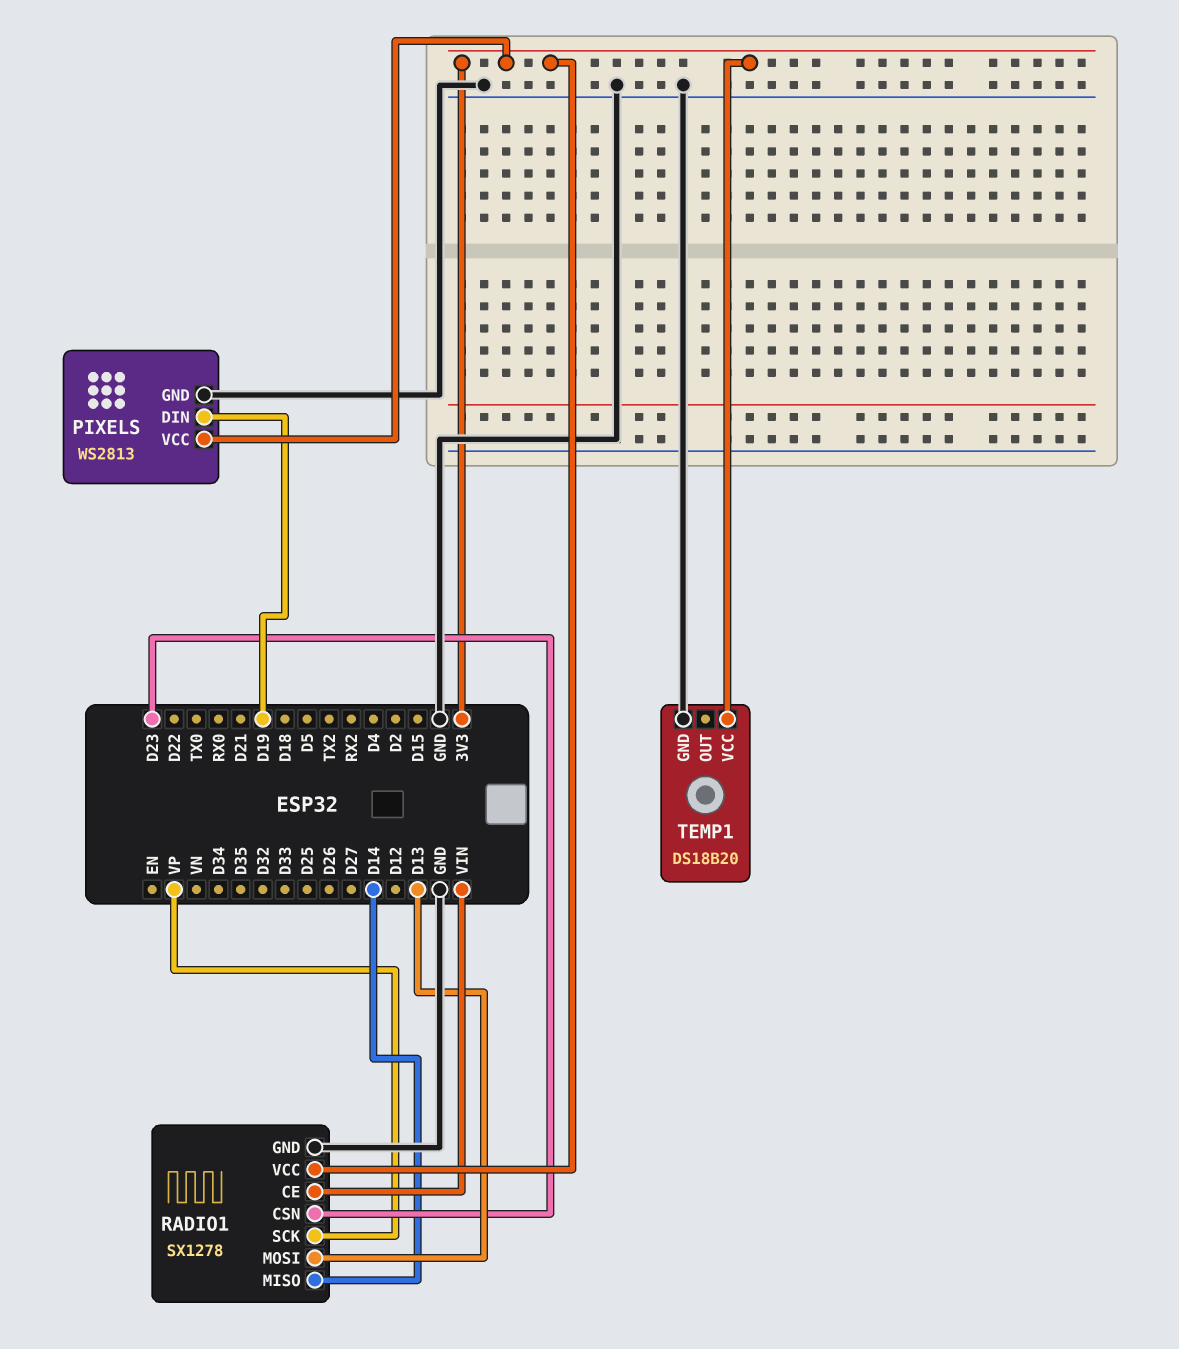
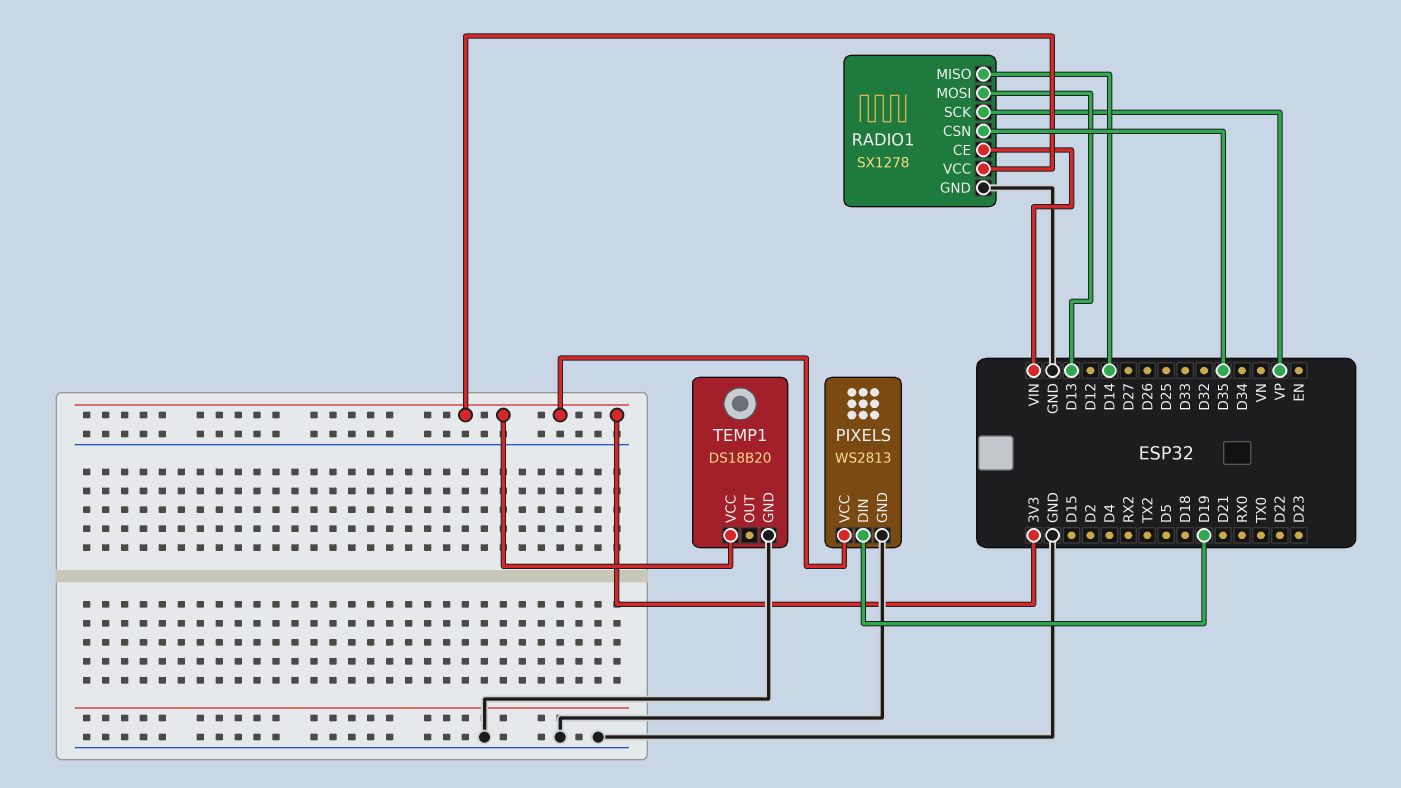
RADIO1 pin CSN: D23 -> D35

